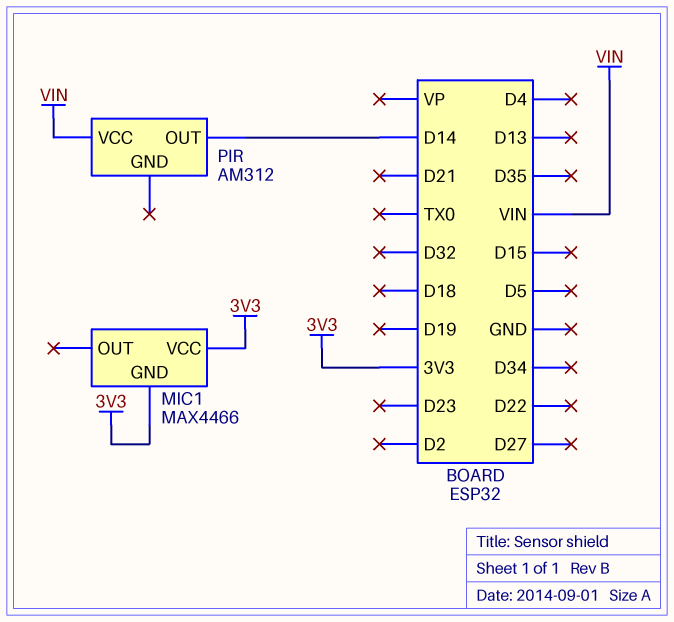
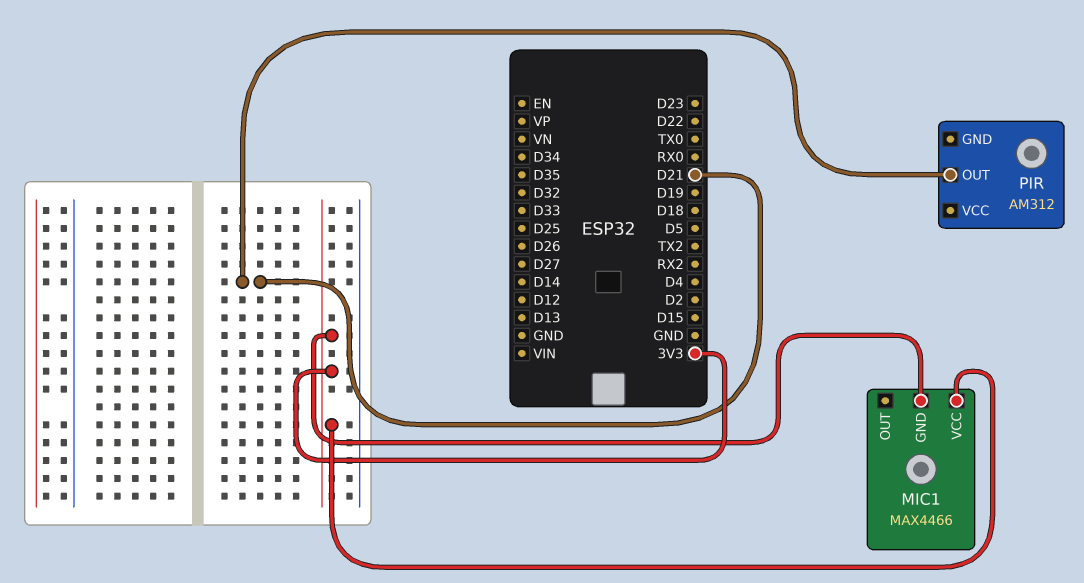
PIR pin OUT: D14 -> D21
PIR pin VCC: VIN -> none

